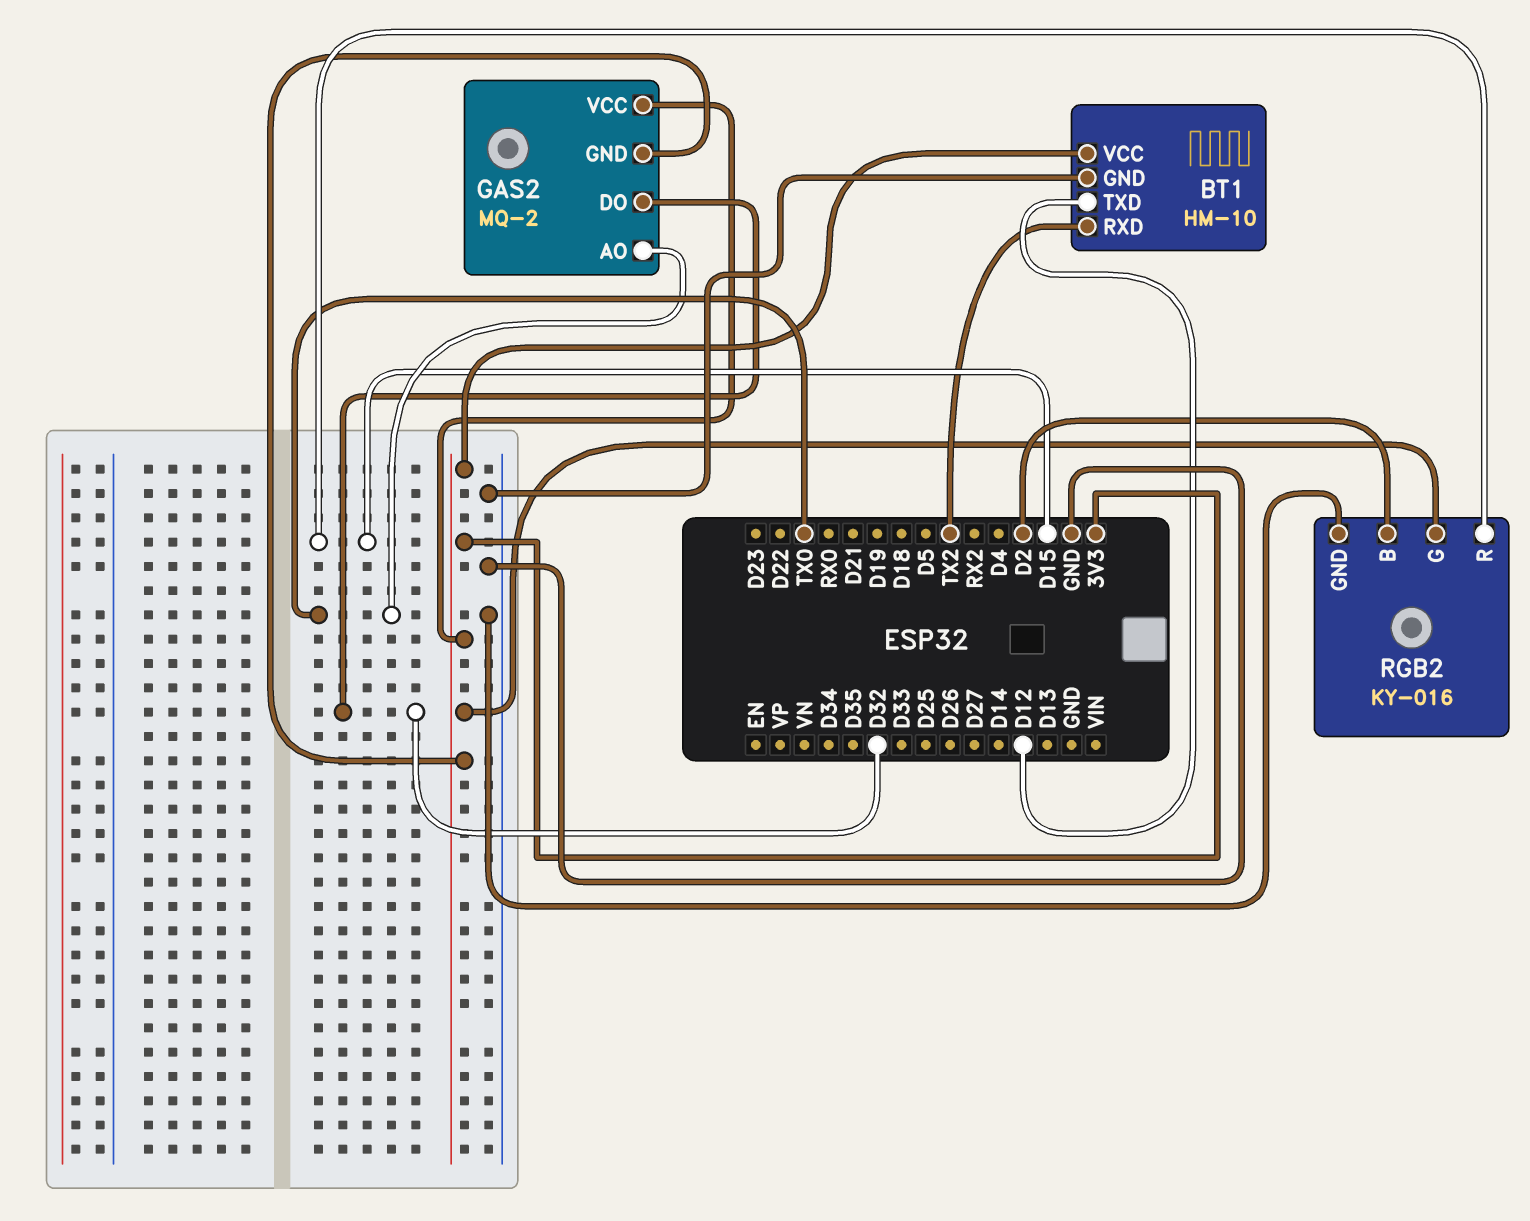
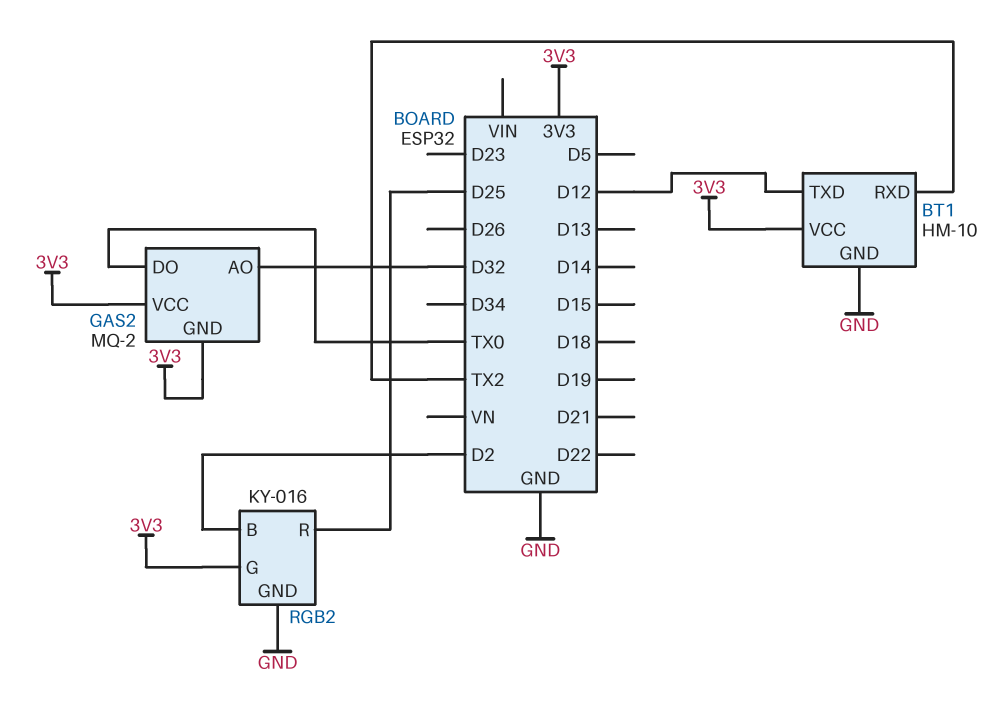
GAS2 pin AO: TX0 -> D32
GAS2 pin DO: D32 -> TX0
RGB2 pin R: D15 -> D25

